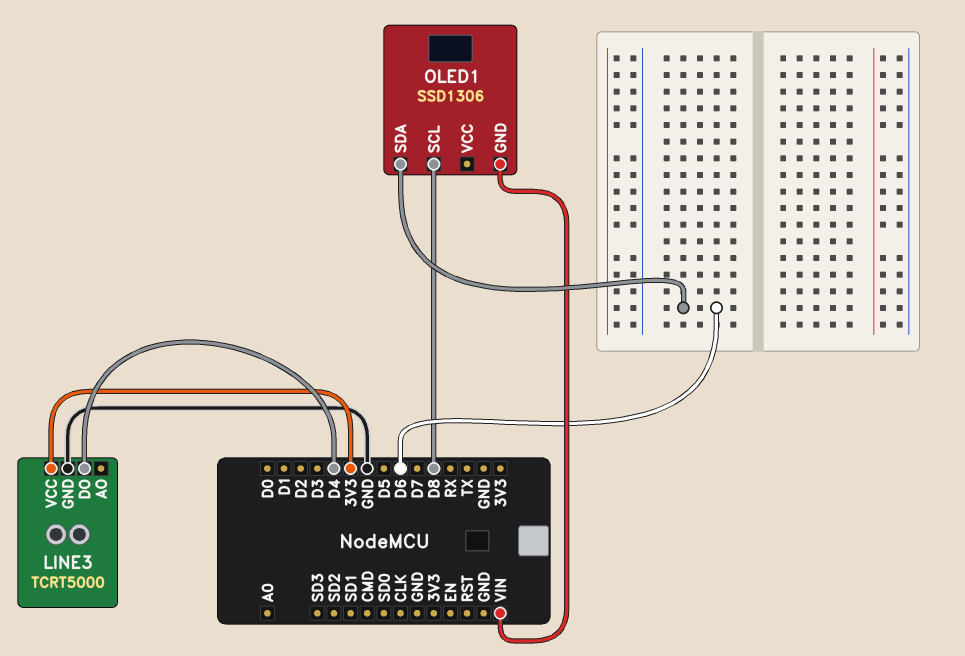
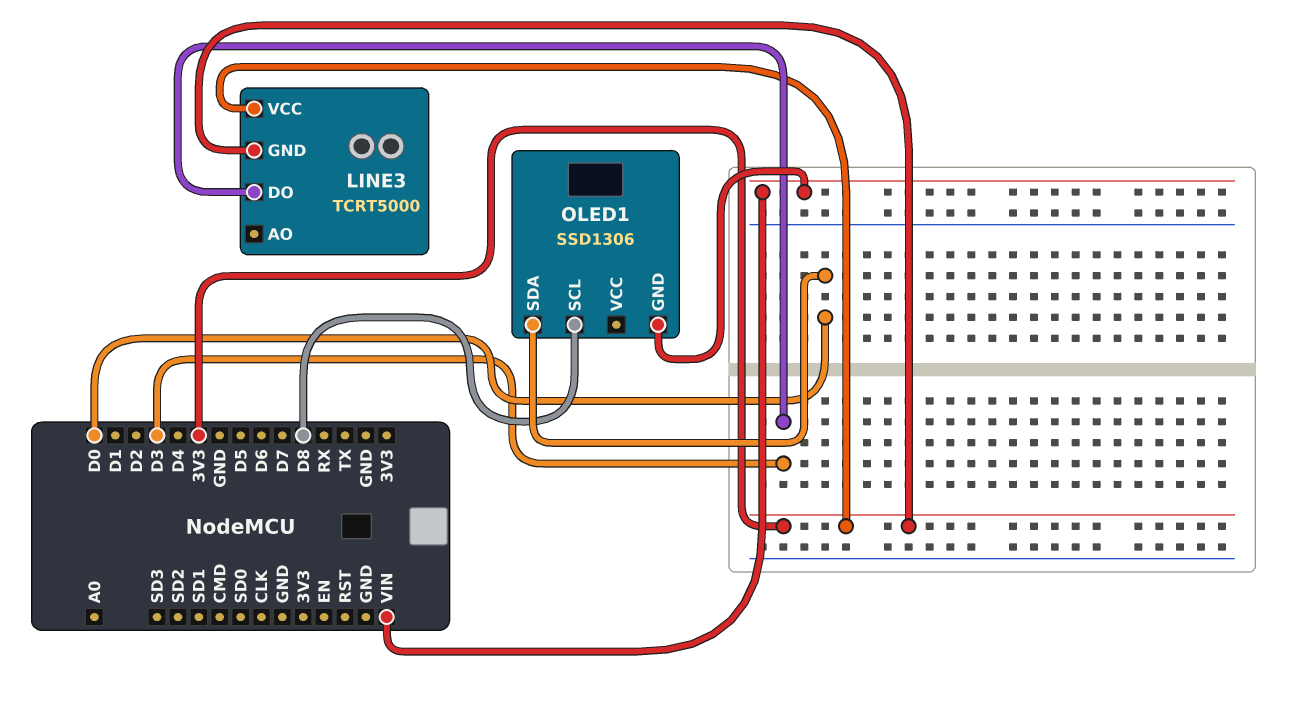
LINE3 pin DO: D4 -> D3
LINE3 pin GND: GND -> 3V3
OLED1 pin SDA: D6 -> D0

